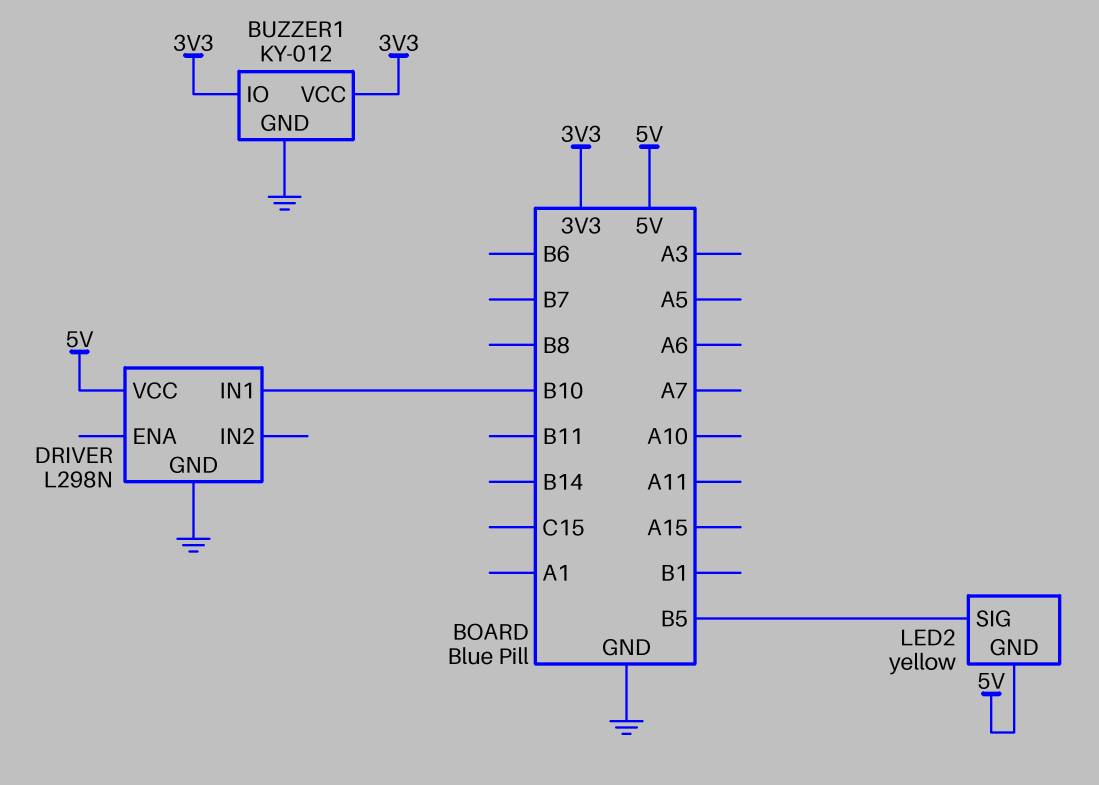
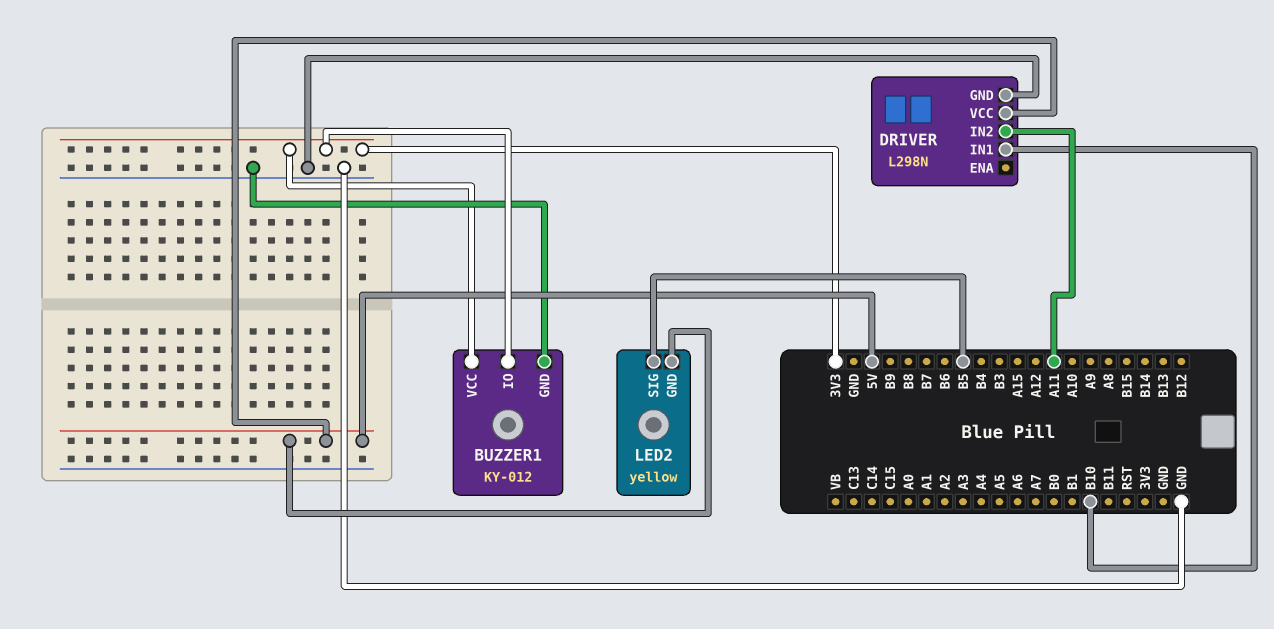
DRIVER pin IN2: none -> A11

